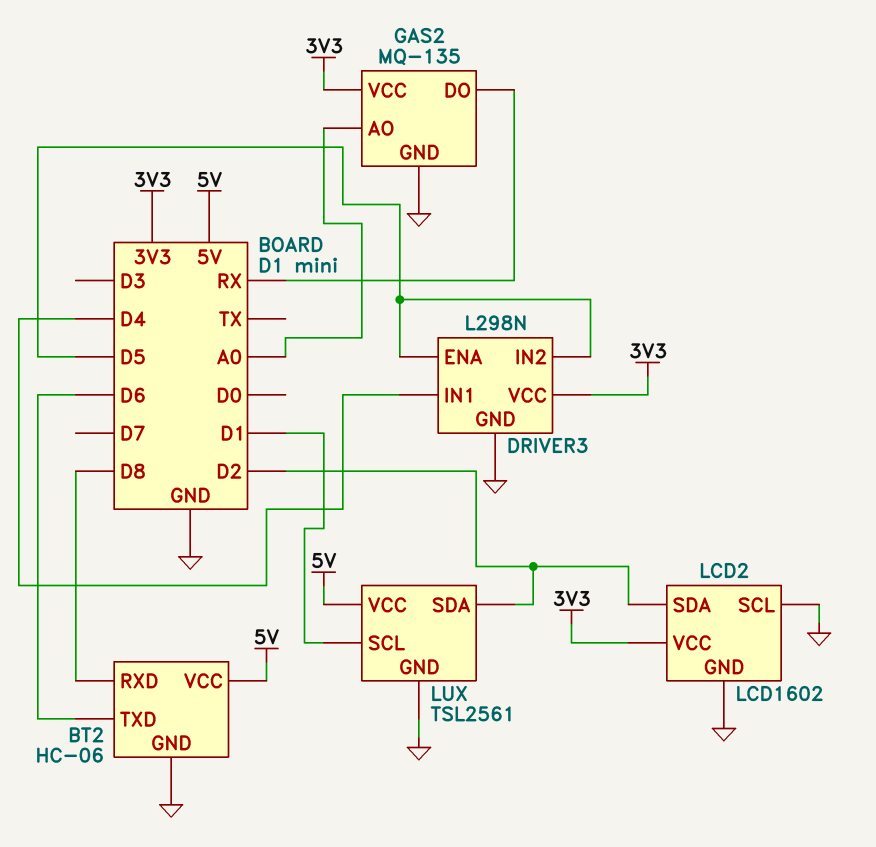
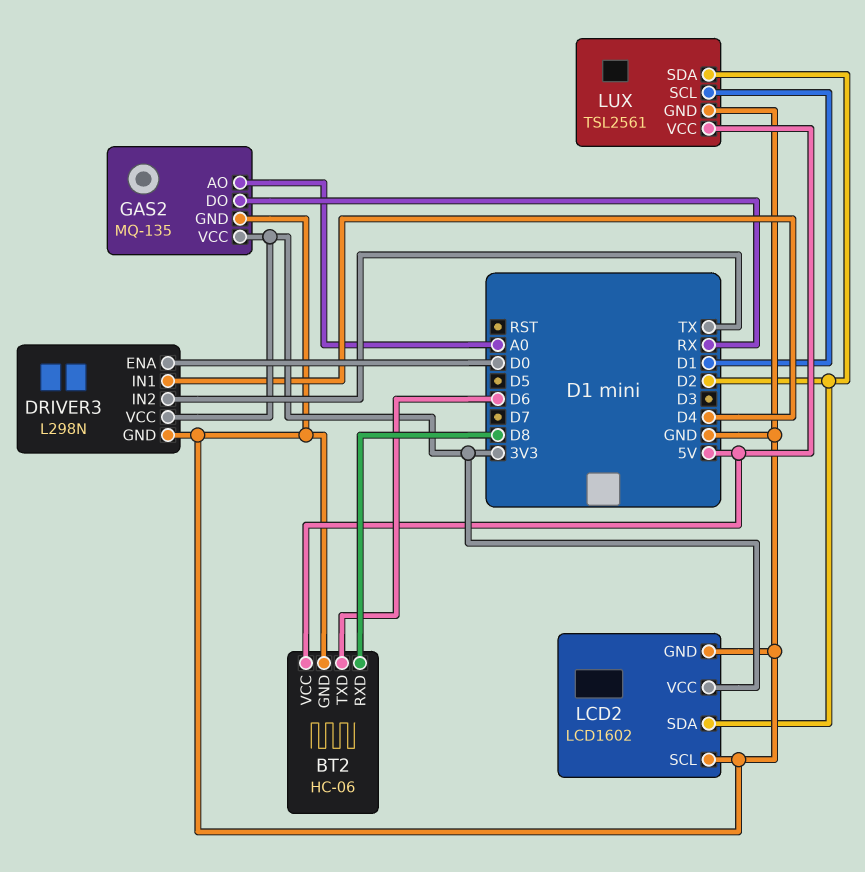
DRIVER3 pin ENA: D5 -> D0
DRIVER3 pin IN2: D5 -> TX

